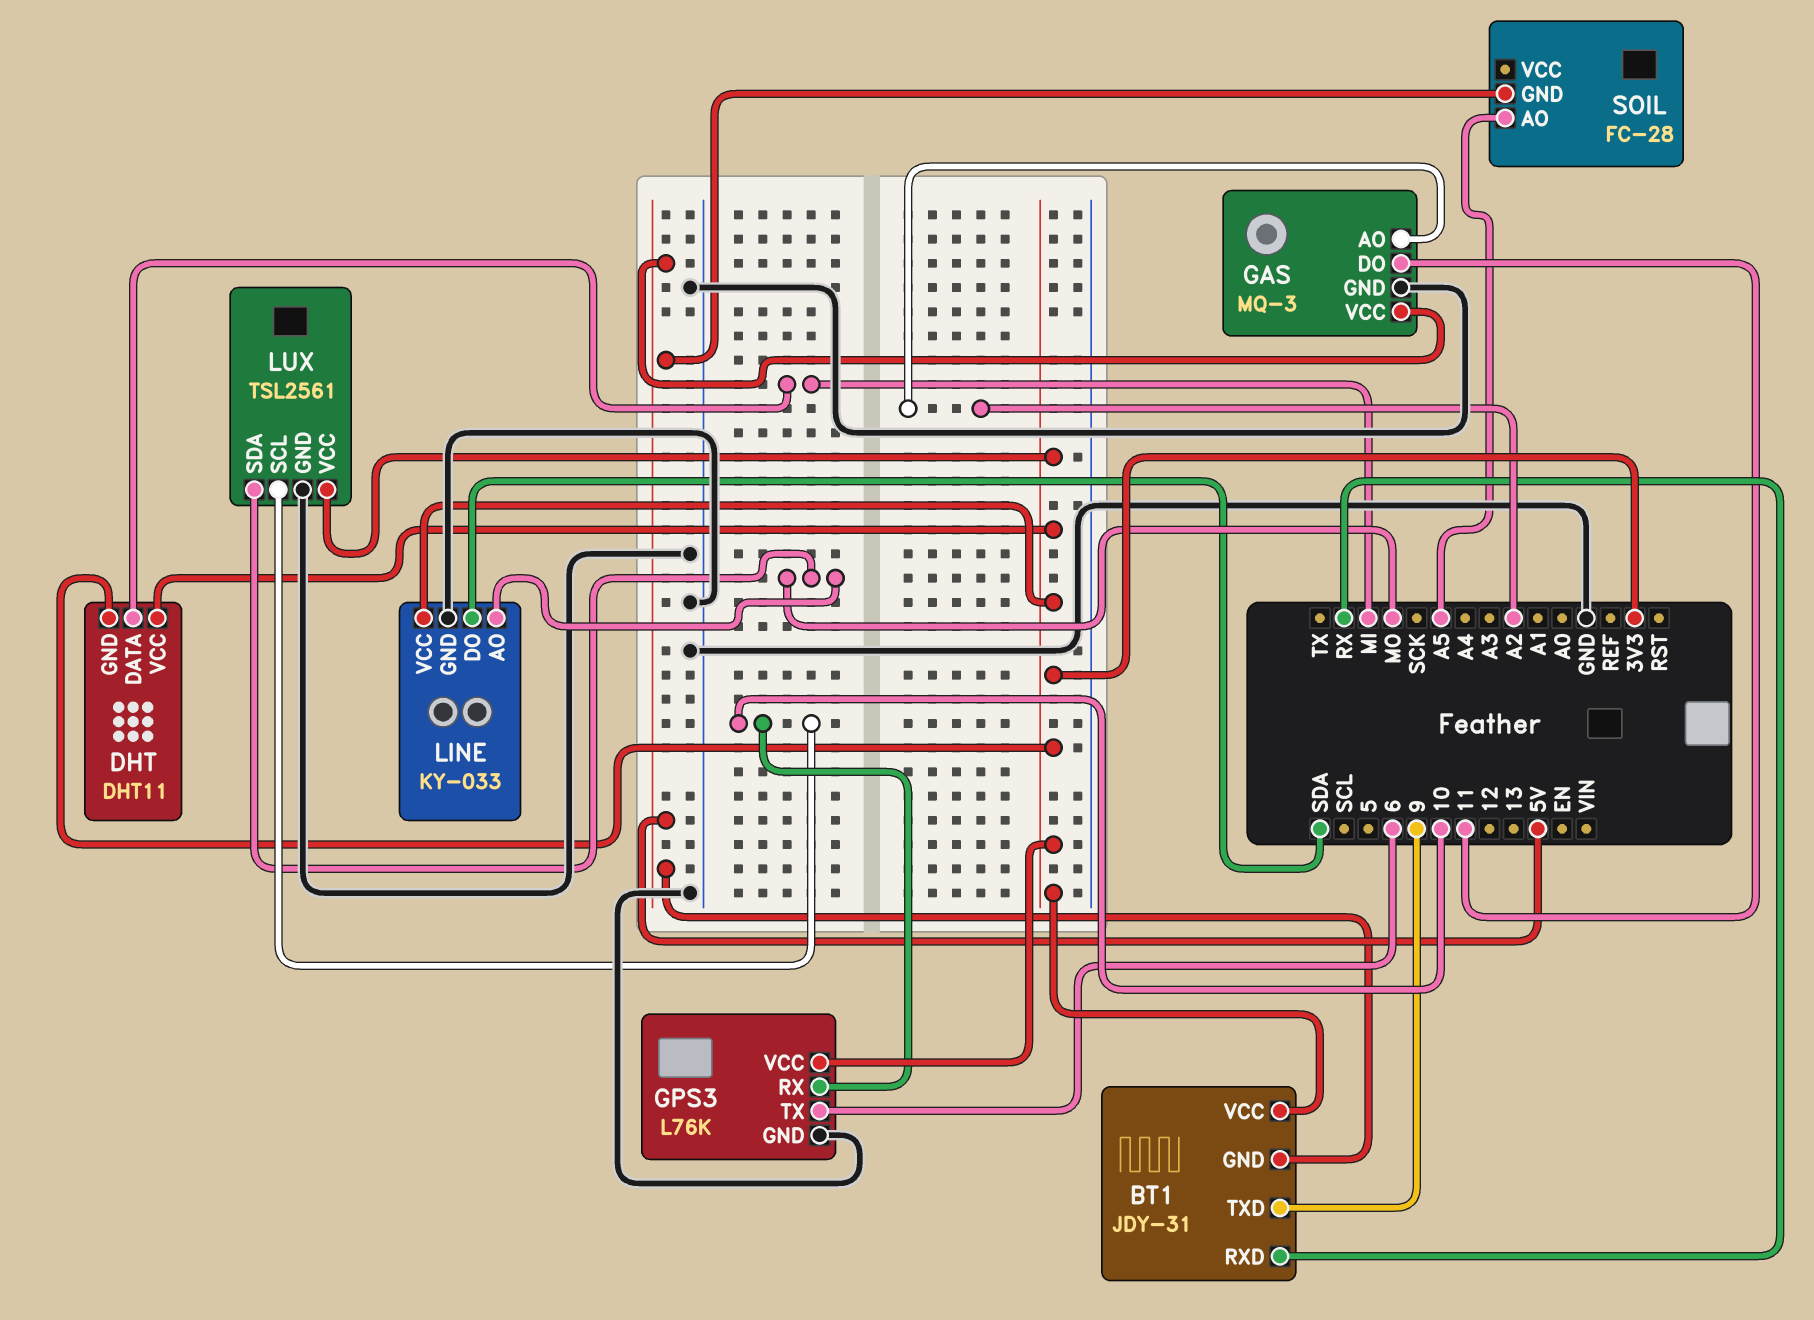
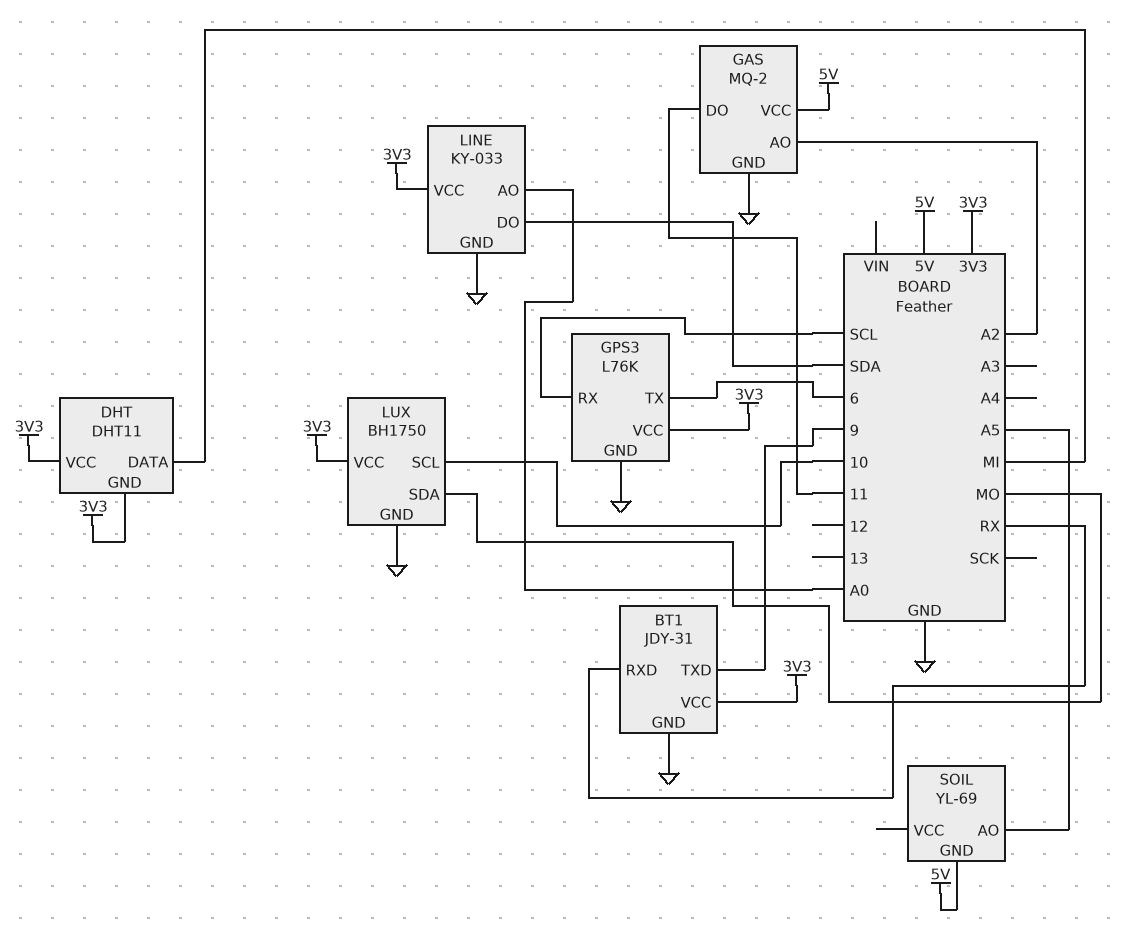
BT1 pin GND: 5V -> GND
GAS: MQ-3 -> MQ-2
GPS3 pin RX: 10 -> SCL
LINE pin AO: MO -> A0
LUX: TSL2561 -> BH1750
SOIL: FC-28 -> YL-69

